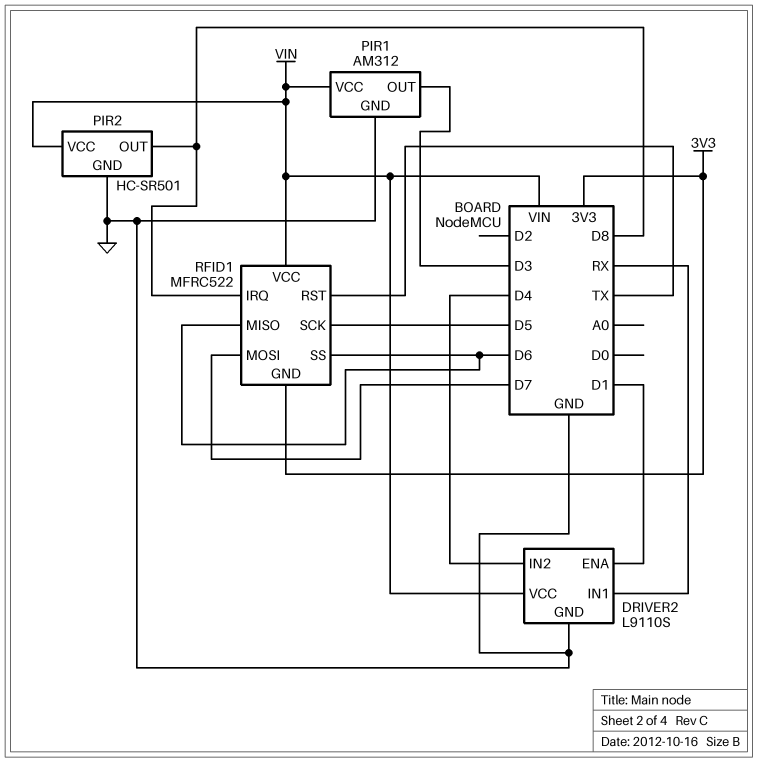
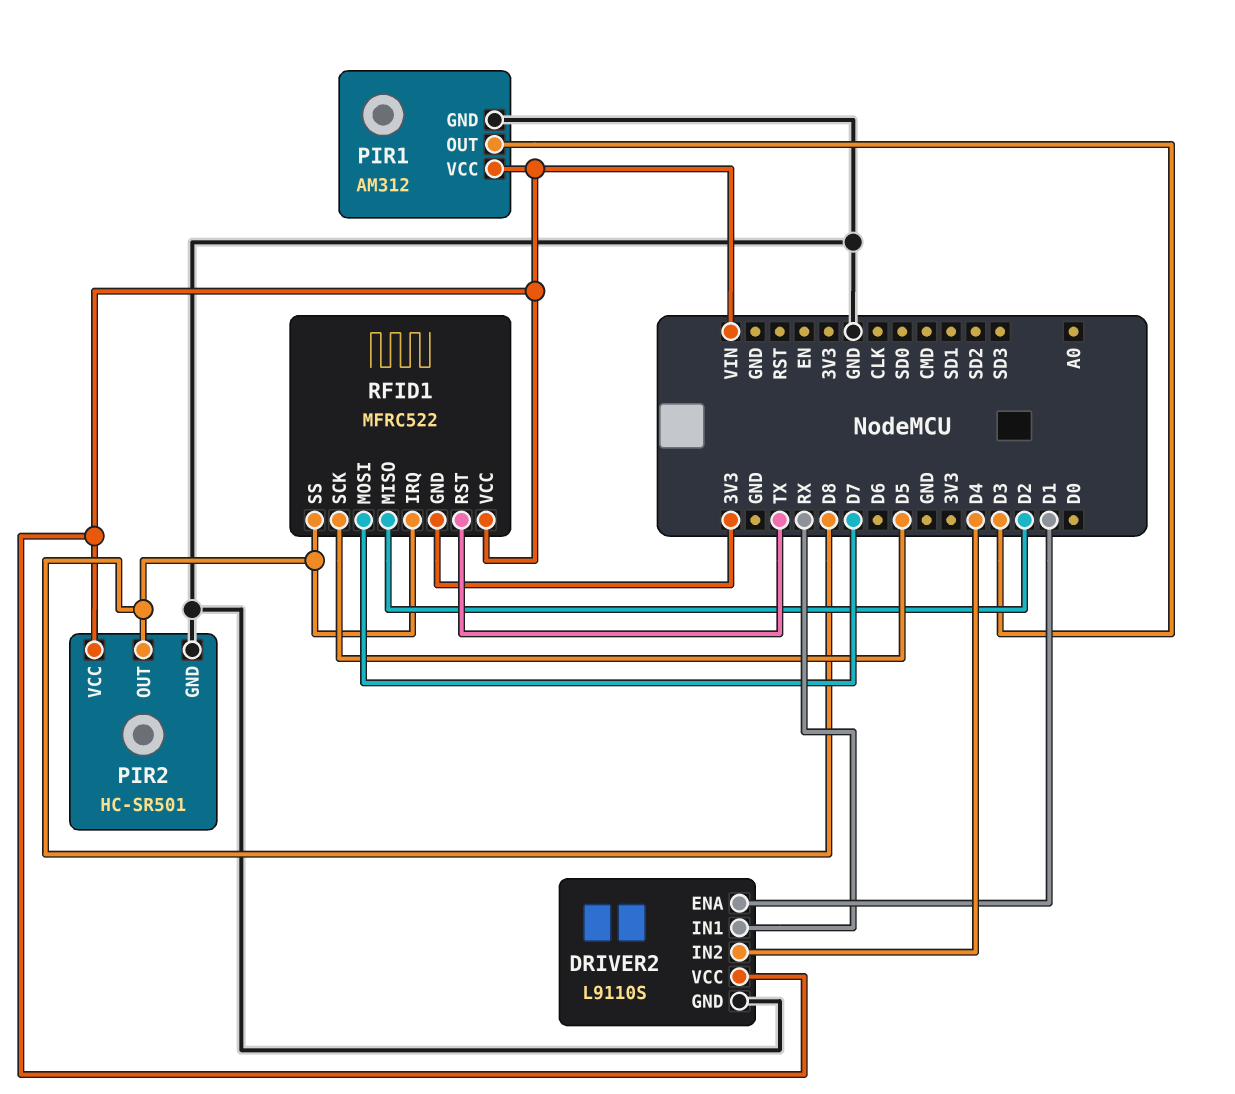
RFID1 pin MISO: D6 -> D2
RFID1 pin SS: D6 -> D8

